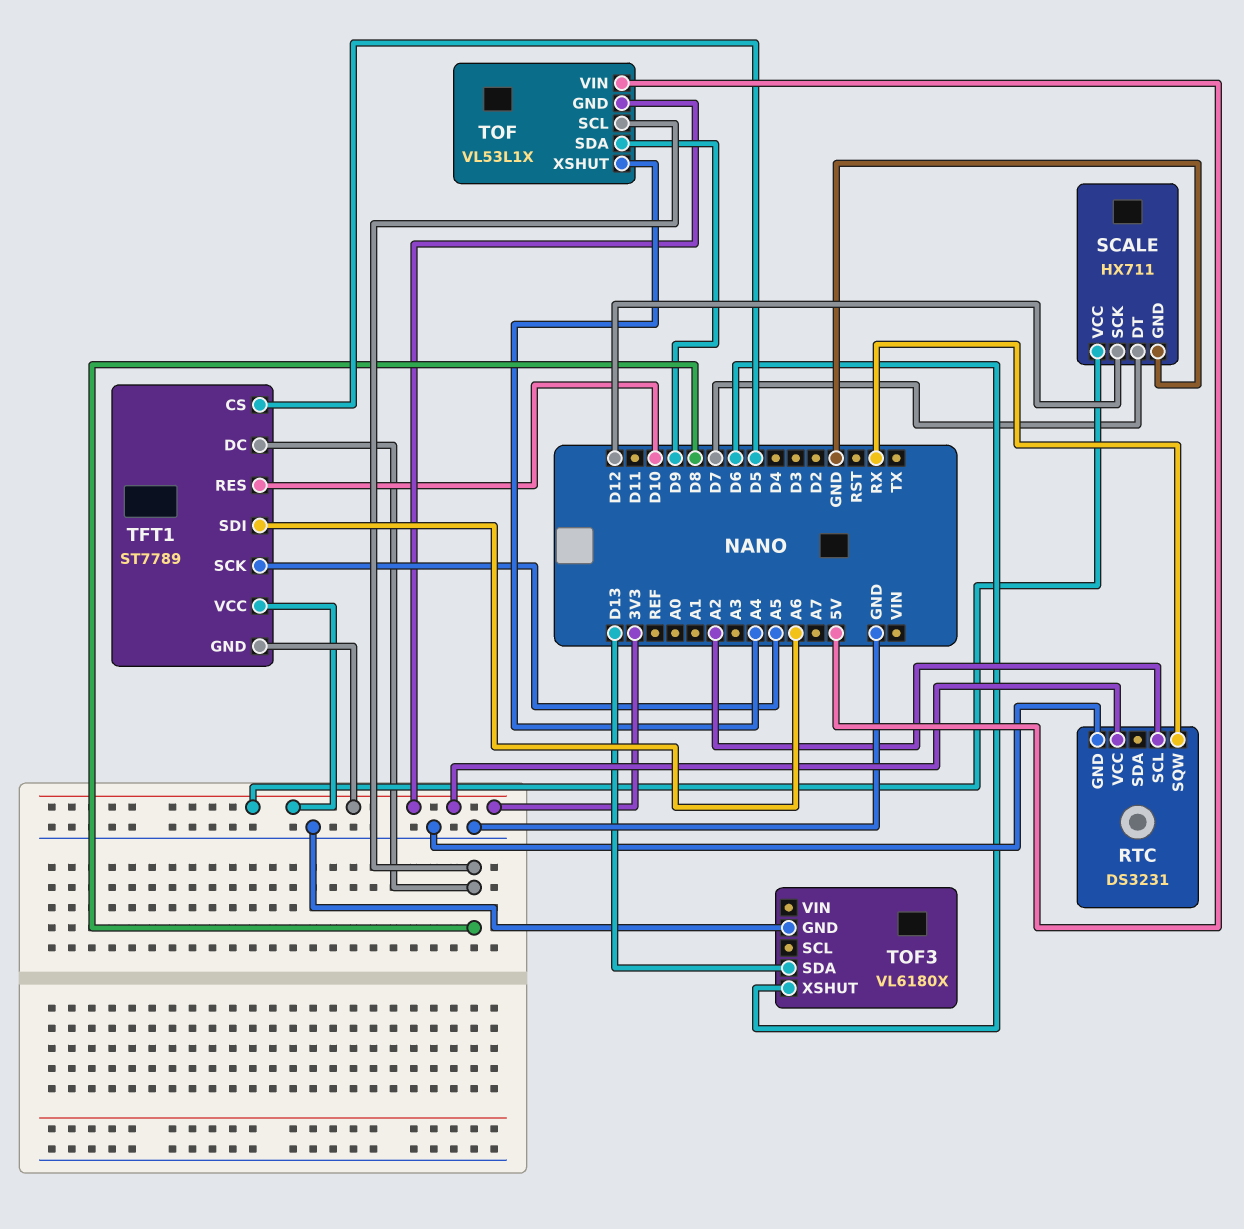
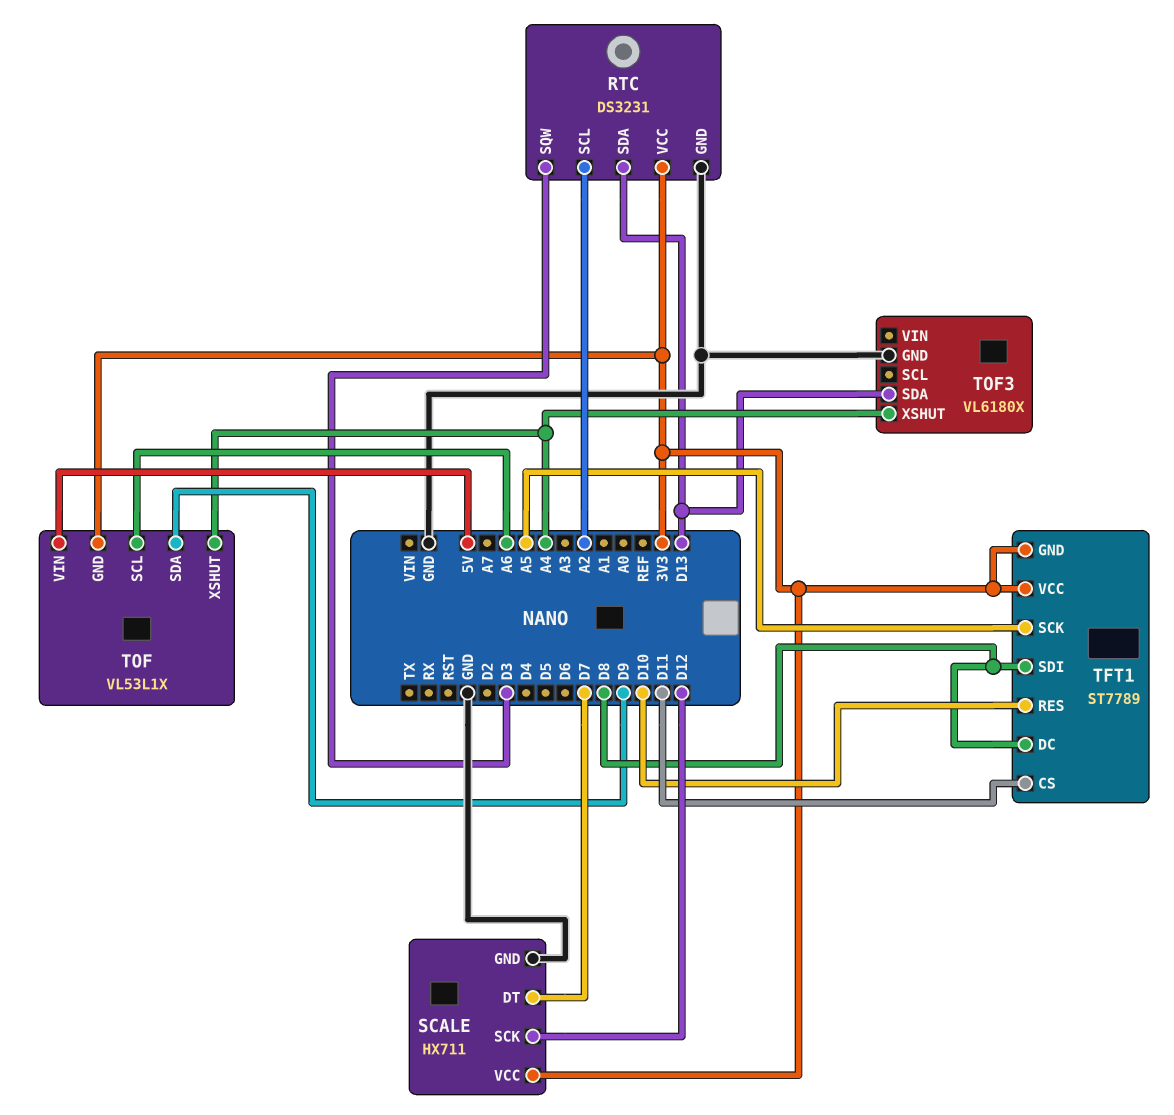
RTC pin SDA: none -> D13
RTC pin SQW: RX -> D3
TFT1 pin CS: D5 -> D11
TFT1 pin SDI: A6 -> D8
TOF pin SCL: D8 -> A6
TOF3 pin XSHUT: D6 -> A4

